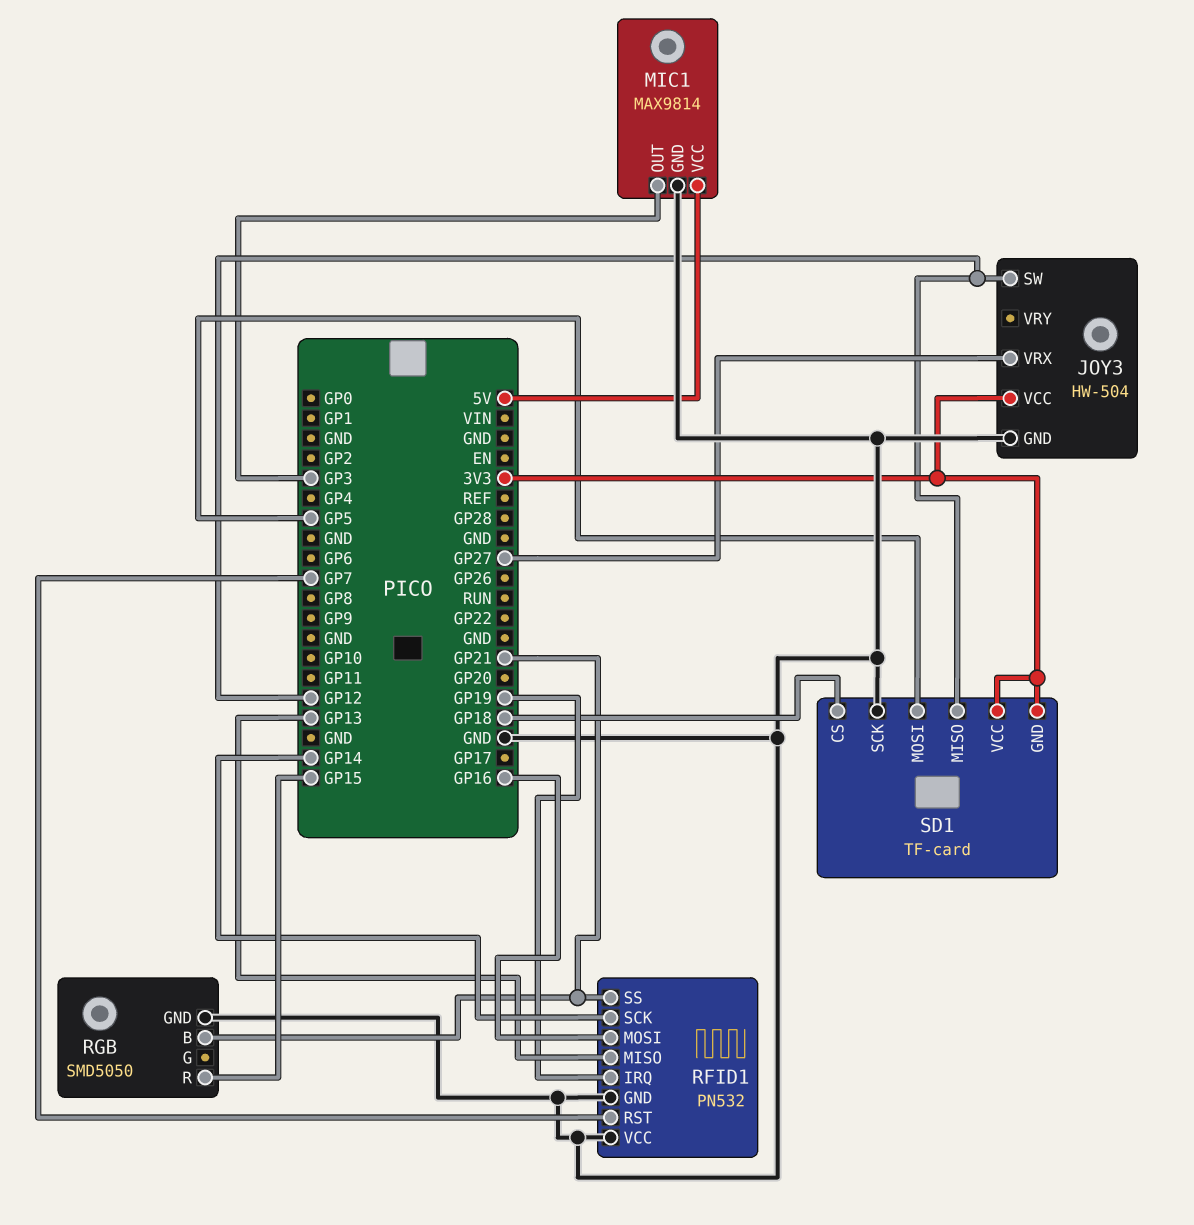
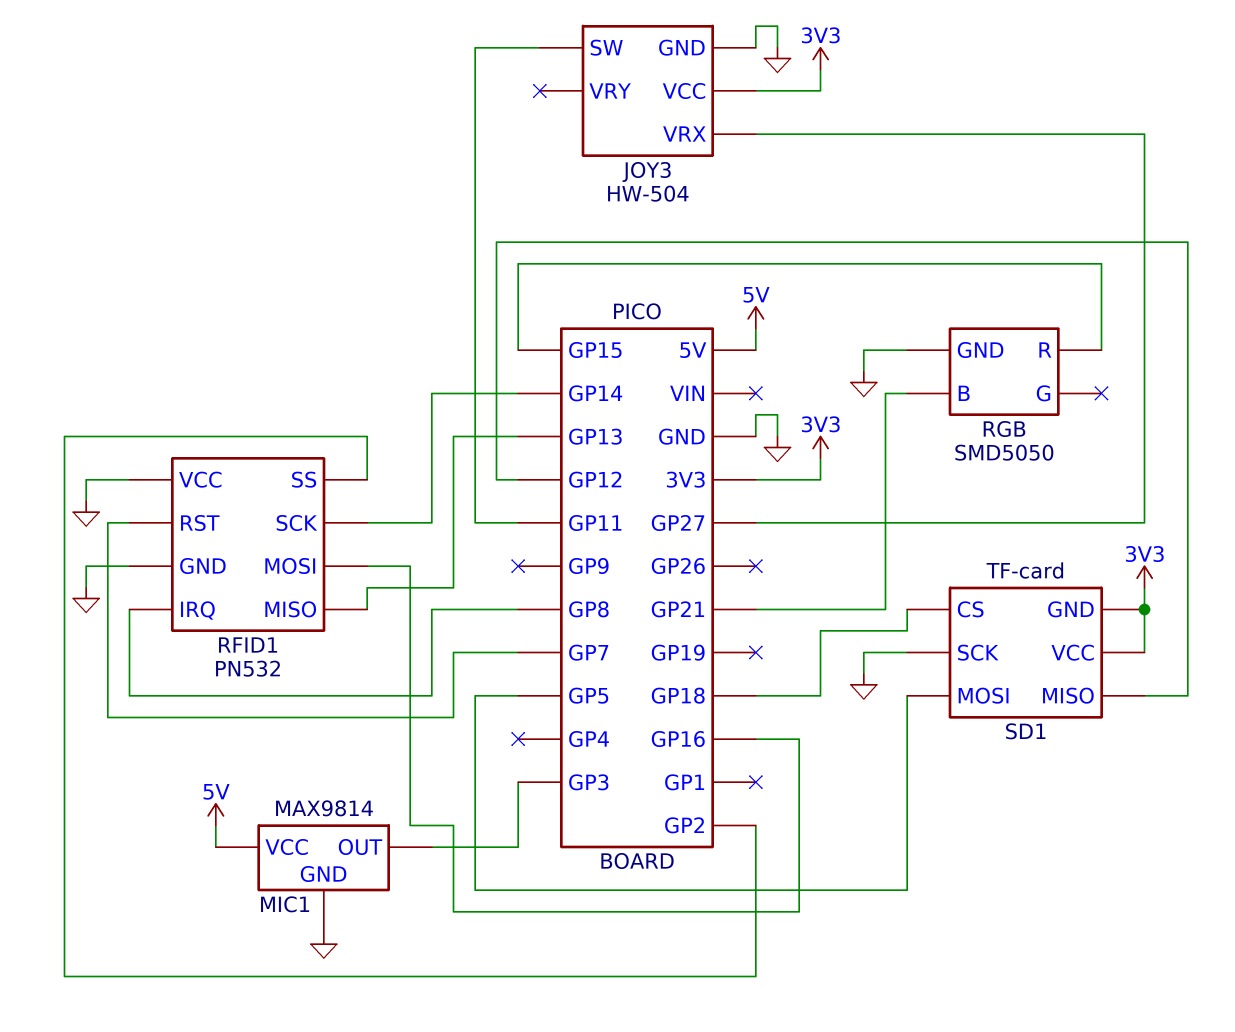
JOY3 pin SW: GP12 -> GP11
RFID1 pin IRQ: GP19 -> GP8
RFID1 pin SS: GP21 -> GP2

